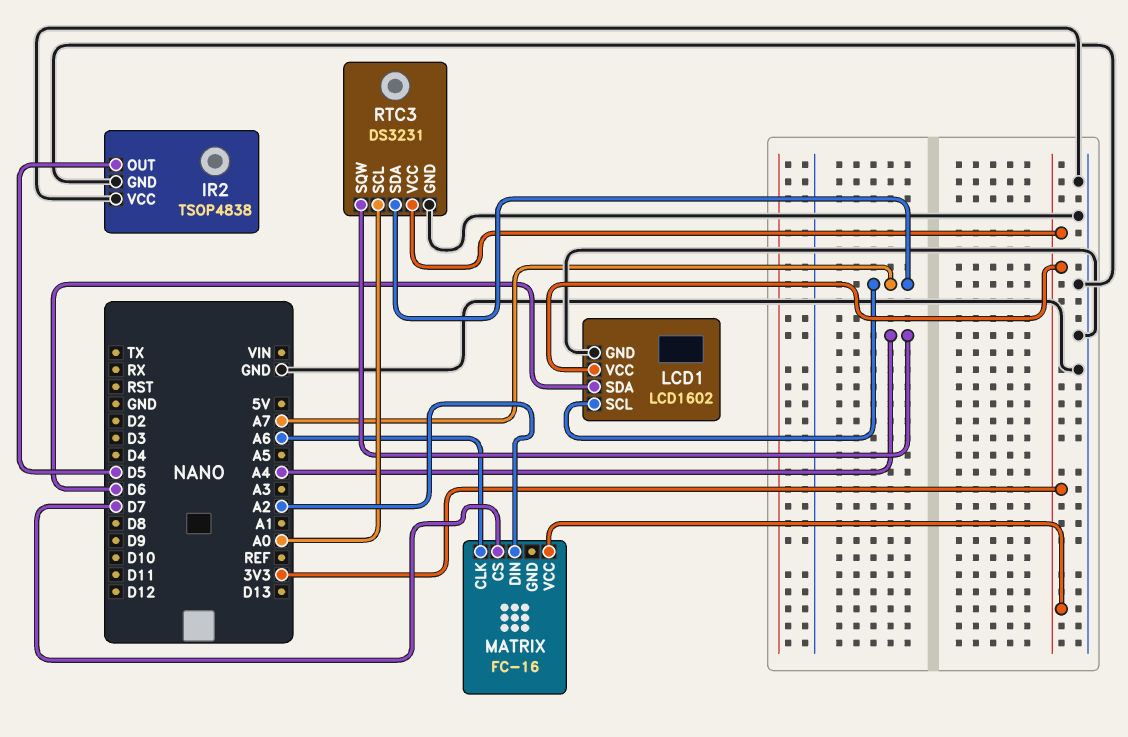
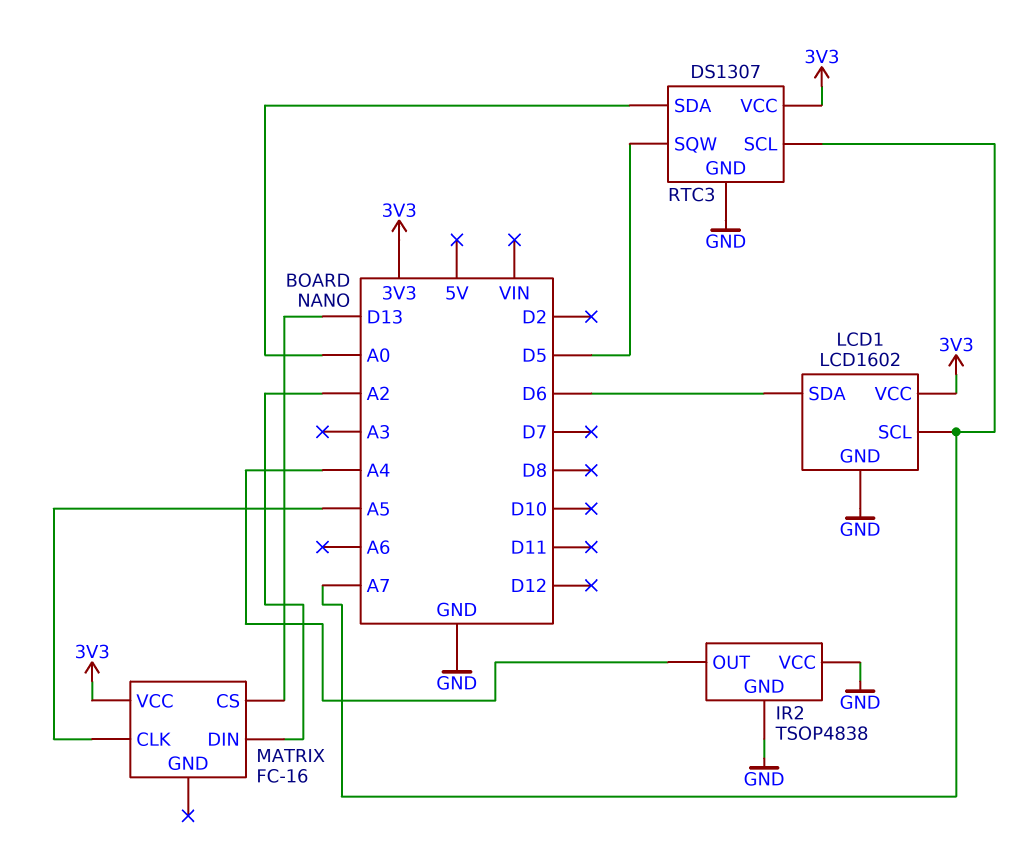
IR2 pin OUT: D5 -> A4
MATRIX pin CLK: A6 -> A5
MATRIX pin CS: D7 -> D13
RTC3: DS3231 -> DS1307
RTC3 pin SCL: A0 -> A7
RTC3 pin SDA: A7 -> A0
RTC3 pin SQW: A4 -> D5

